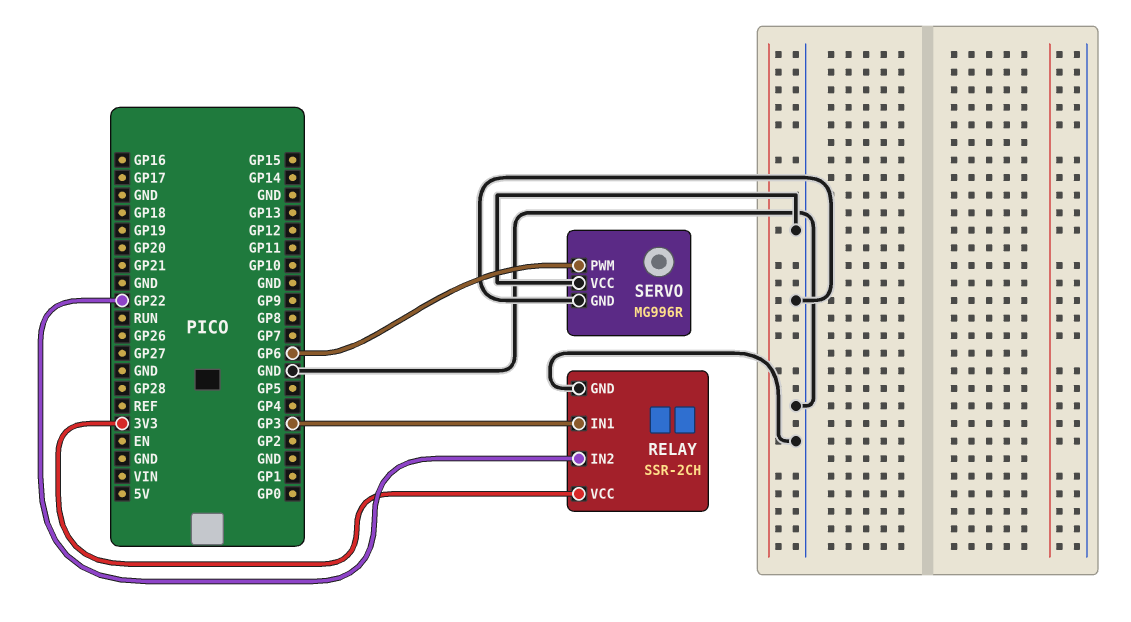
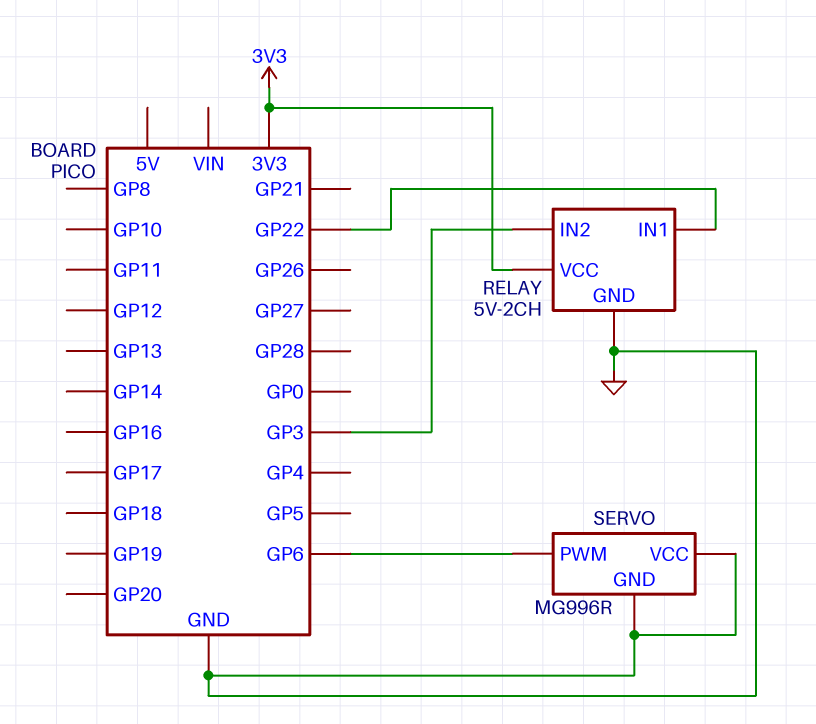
RELAY: SSR-2CH -> 5V-2CH
RELAY pin IN1: GP3 -> GP22
RELAY pin IN2: GP22 -> GP3

